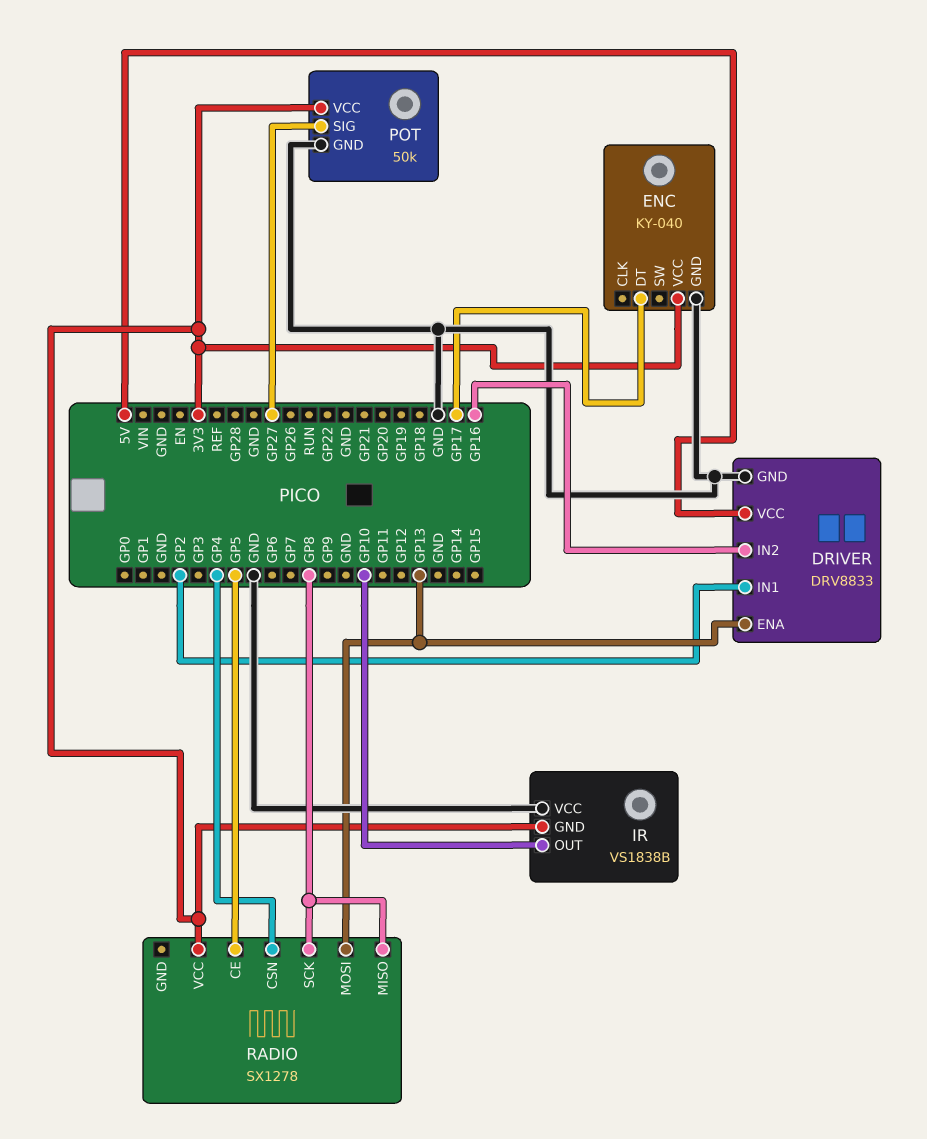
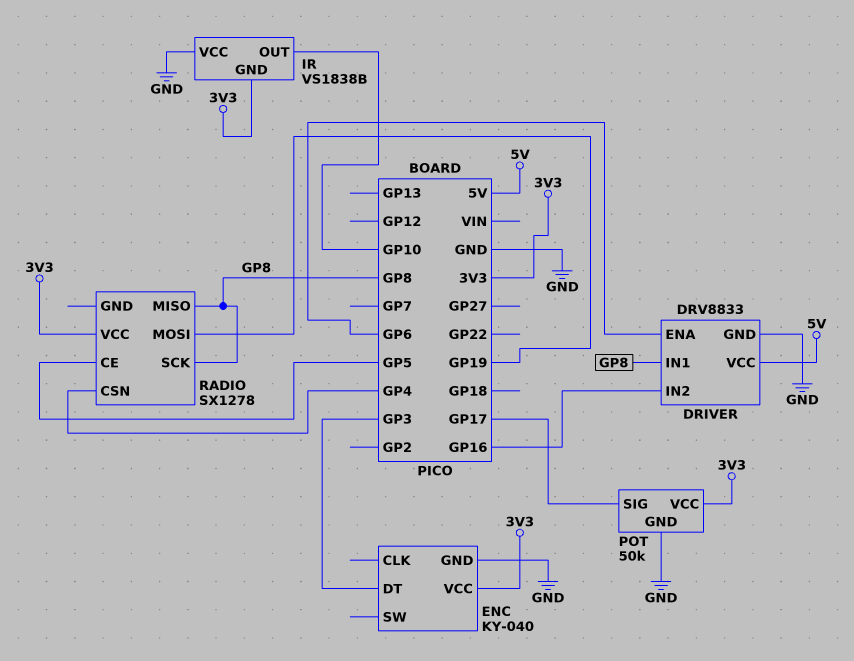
DRIVER pin ENA: GP13 -> GP6
DRIVER pin IN1: GP2 -> GP8
ENC pin DT: GP17 -> GP3
POT pin SIG: GP27 -> GP17
RADIO pin MOSI: GP13 -> GP19

